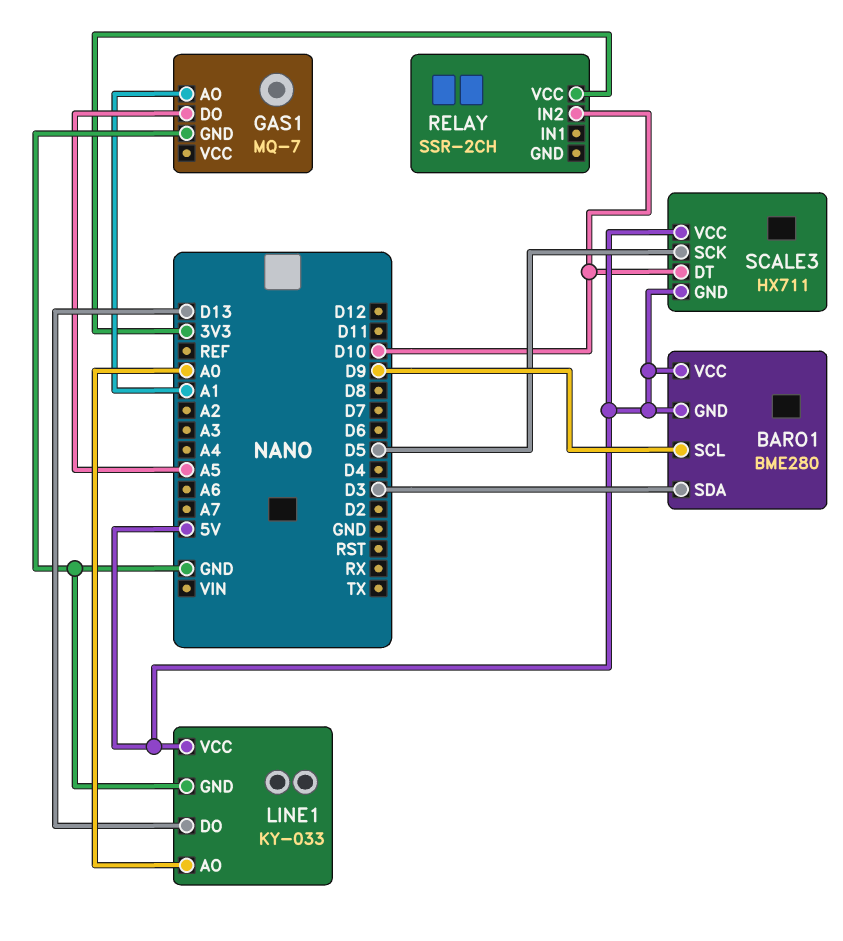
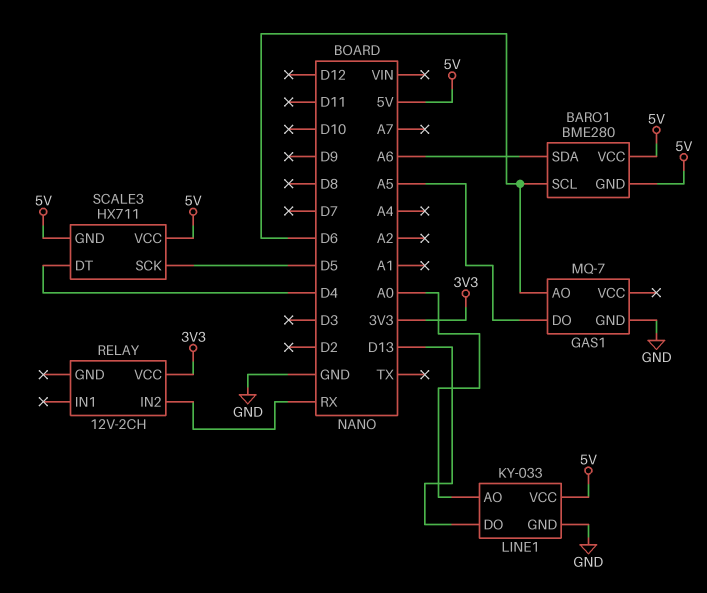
BARO1 pin SCL: D9 -> D6
BARO1 pin SDA: D3 -> A6
GAS1 pin AO: A1 -> D6
RELAY: SSR-2CH -> 12V-2CH
RELAY pin IN2: D10 -> RX
SCALE3 pin DT: D10 -> D4

